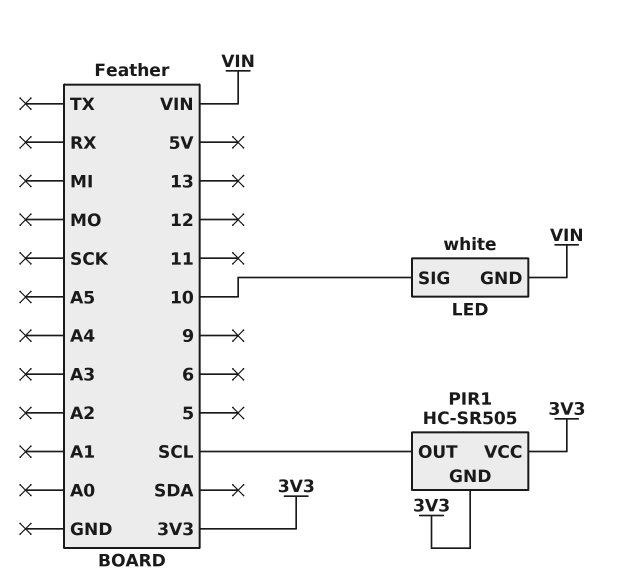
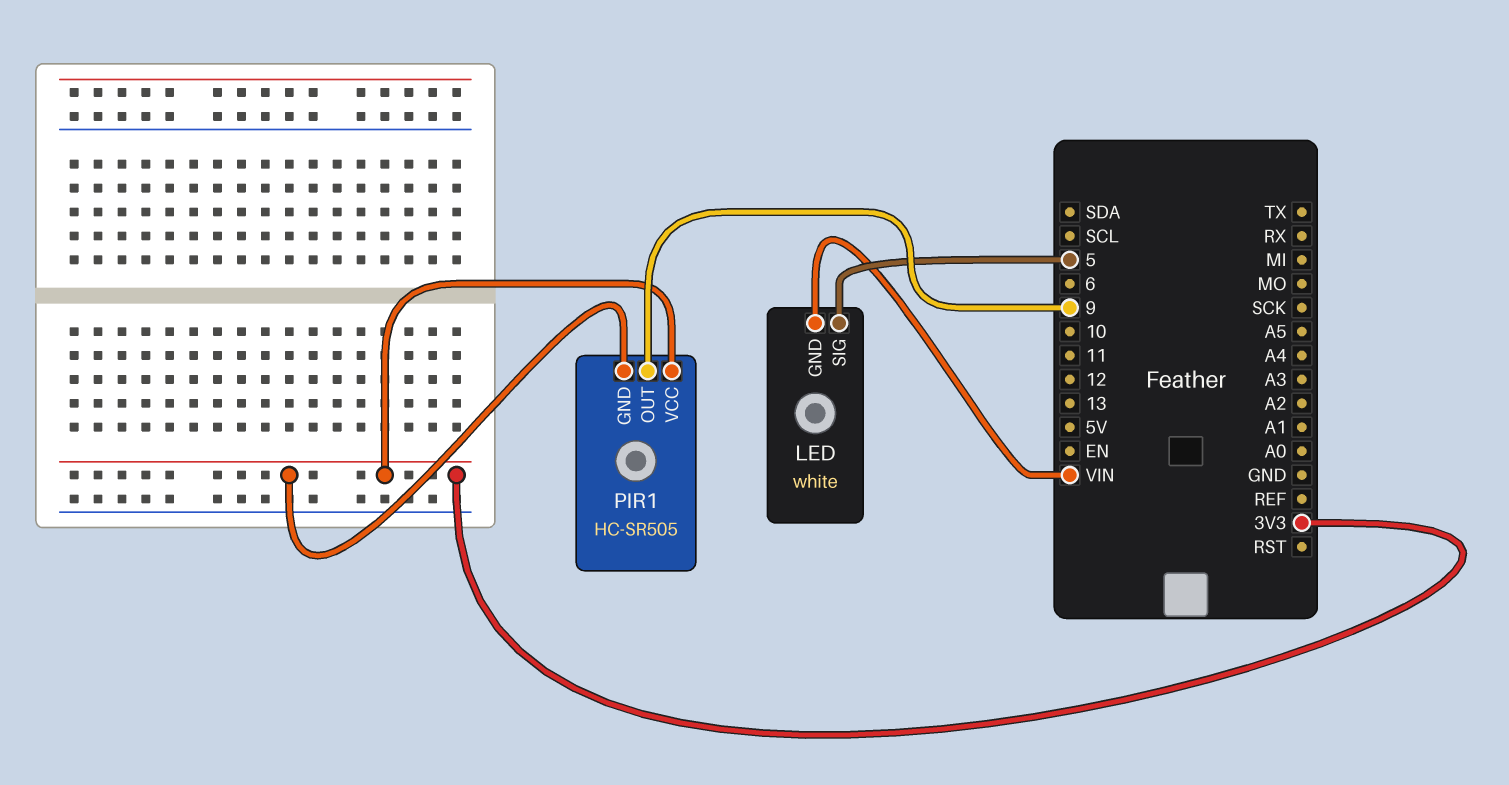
LED pin SIG: 10 -> 5
PIR1 pin OUT: SCL -> 9

